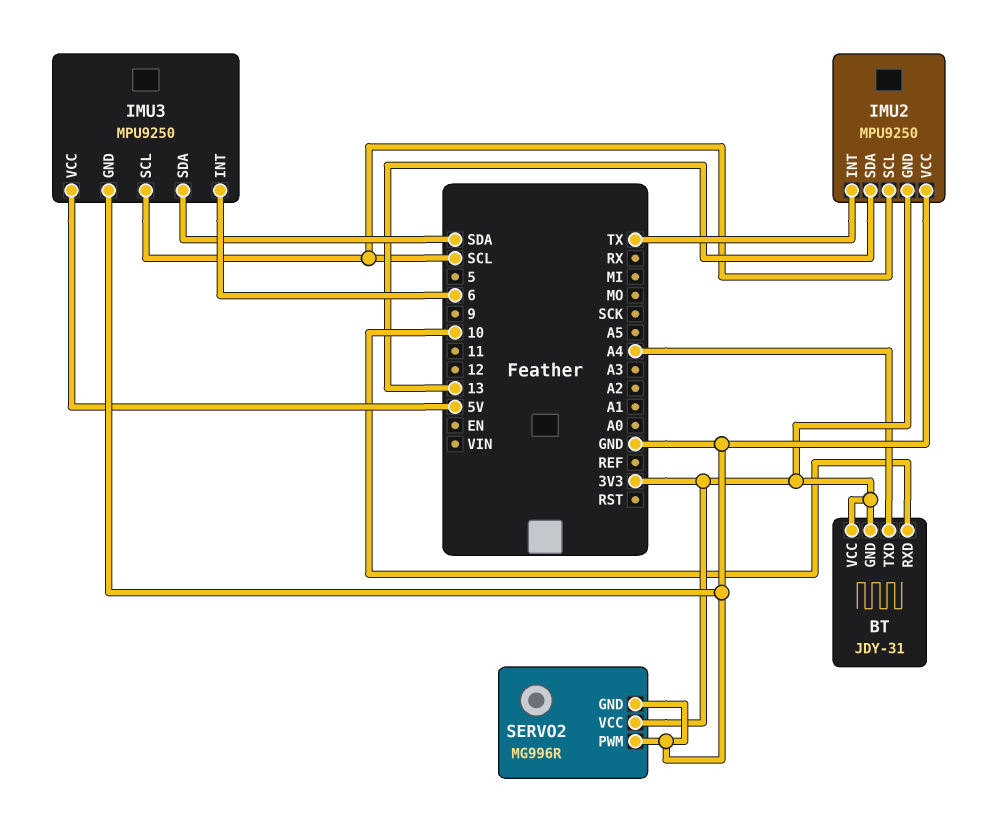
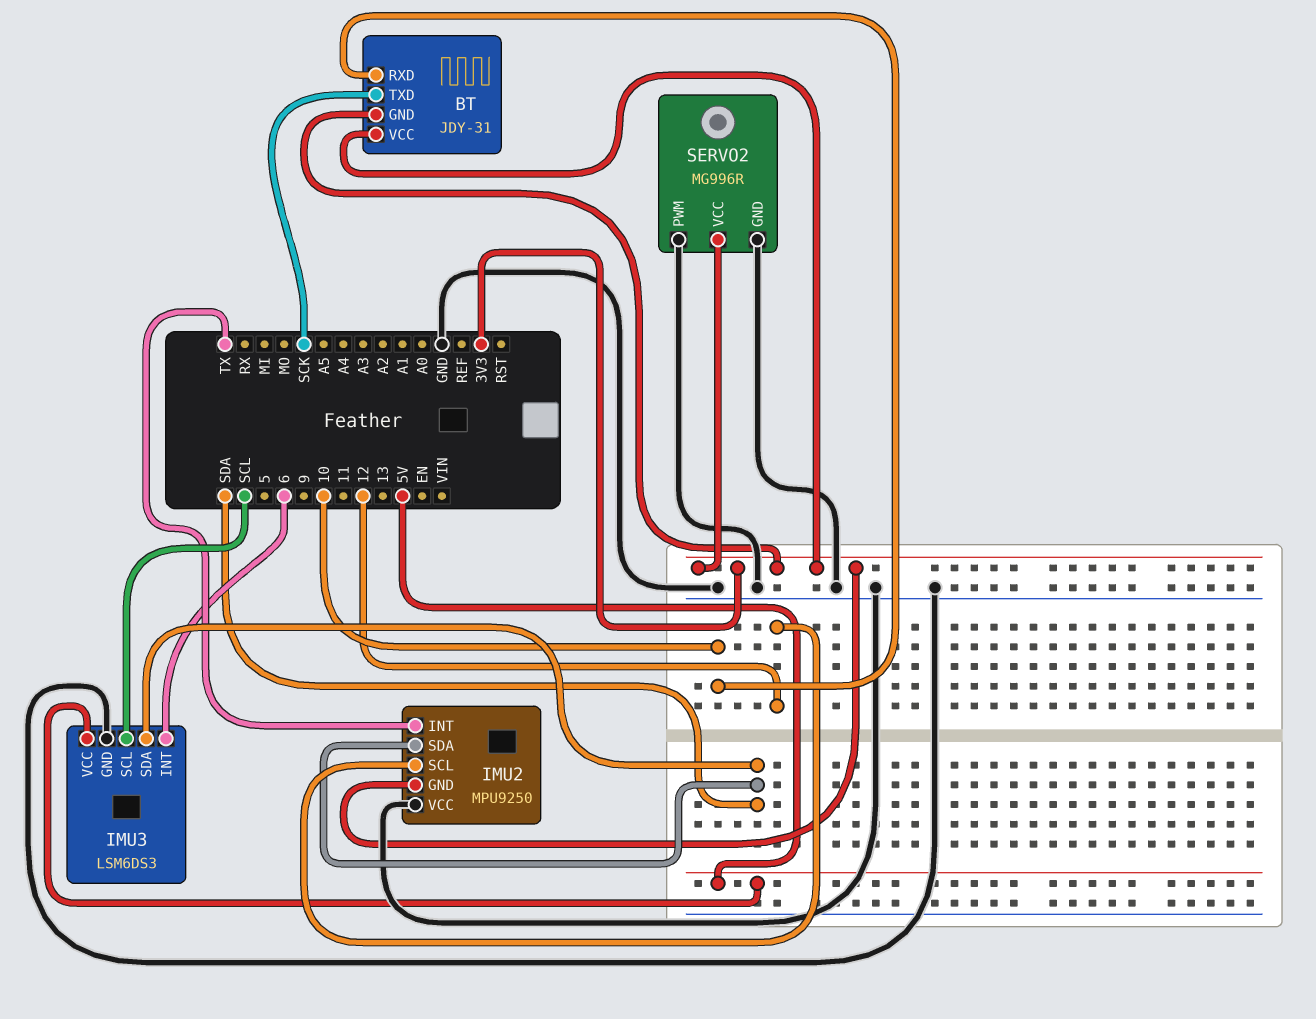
BT pin TXD: A4 -> SCK
IMU2 pin SCL: SCL -> 12
IMU2 pin SDA: 13 -> SDA
IMU3: MPU9250 -> LSM6DS3

